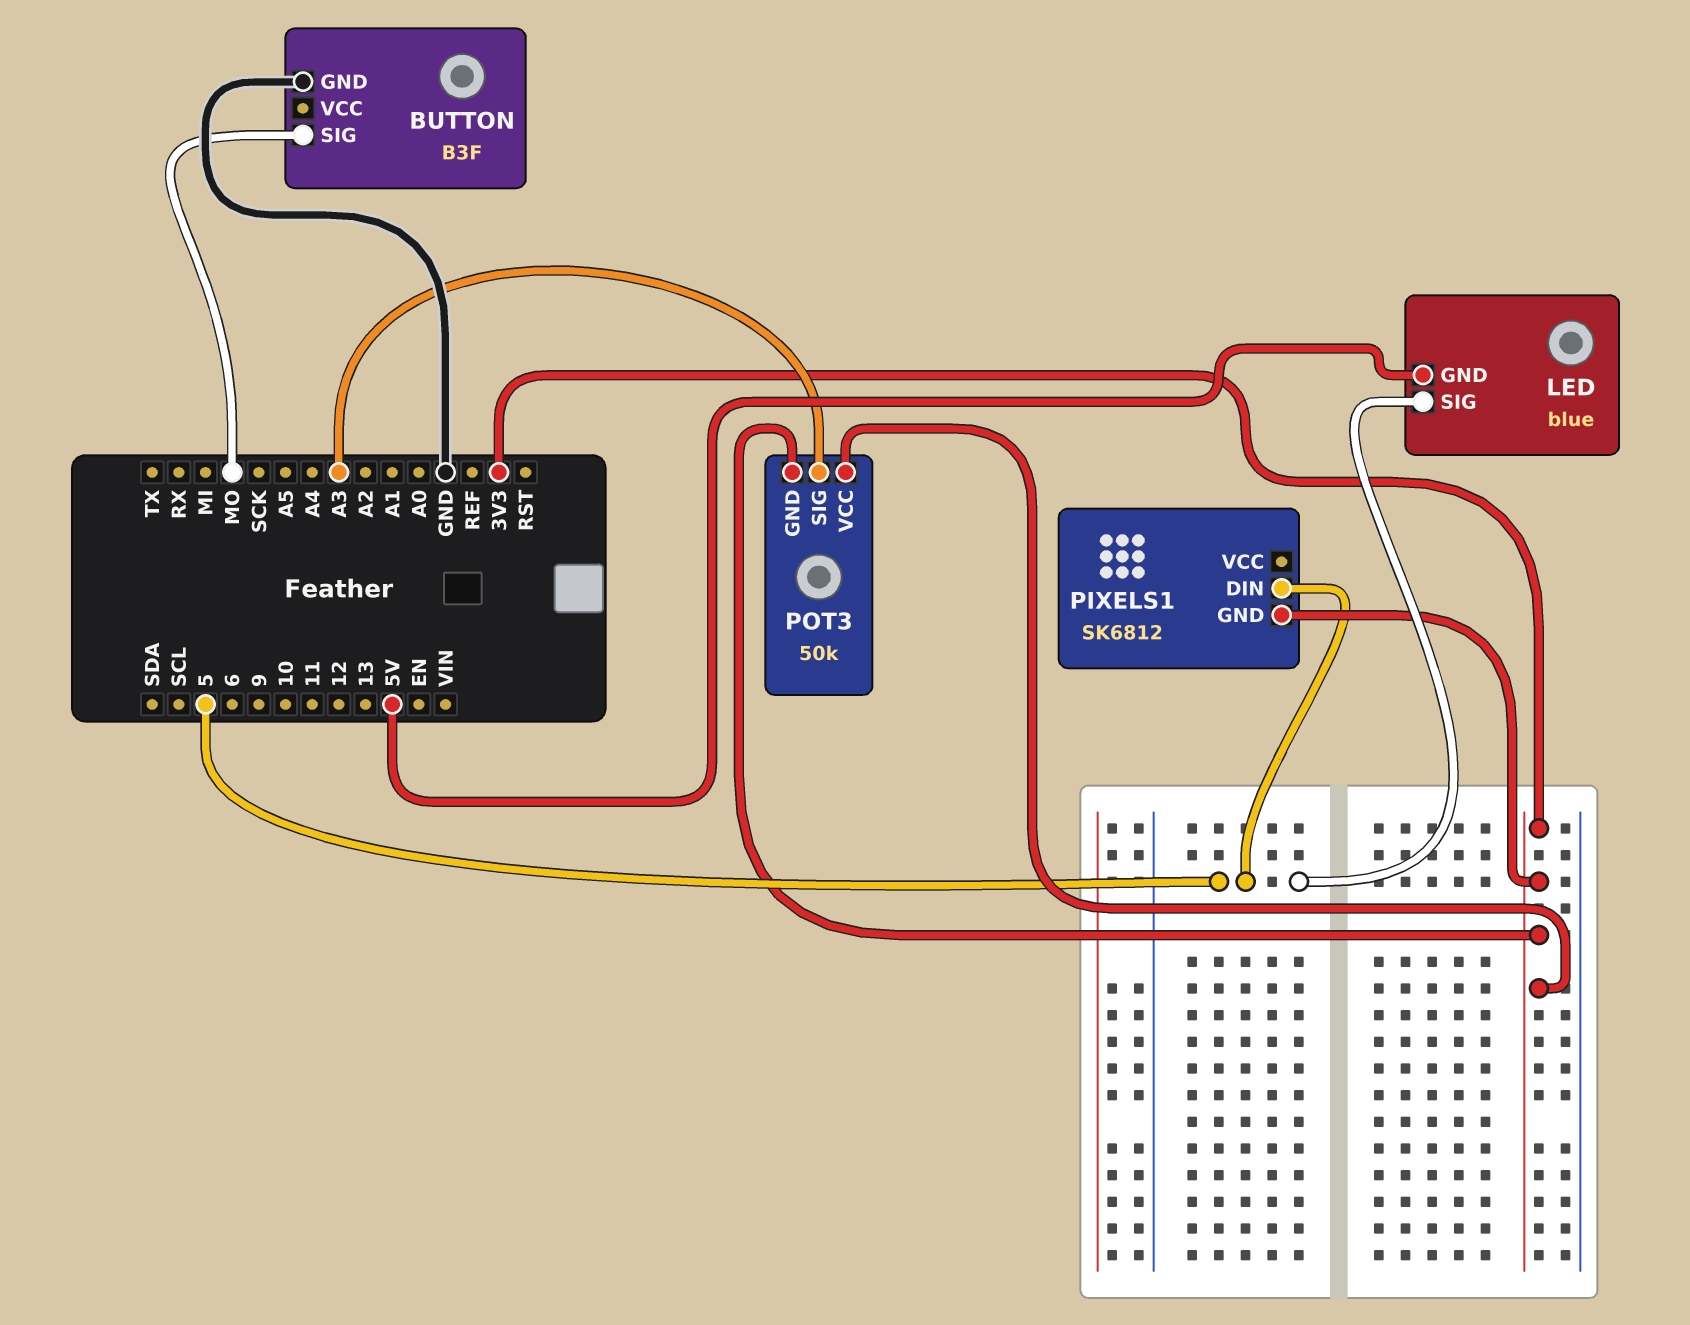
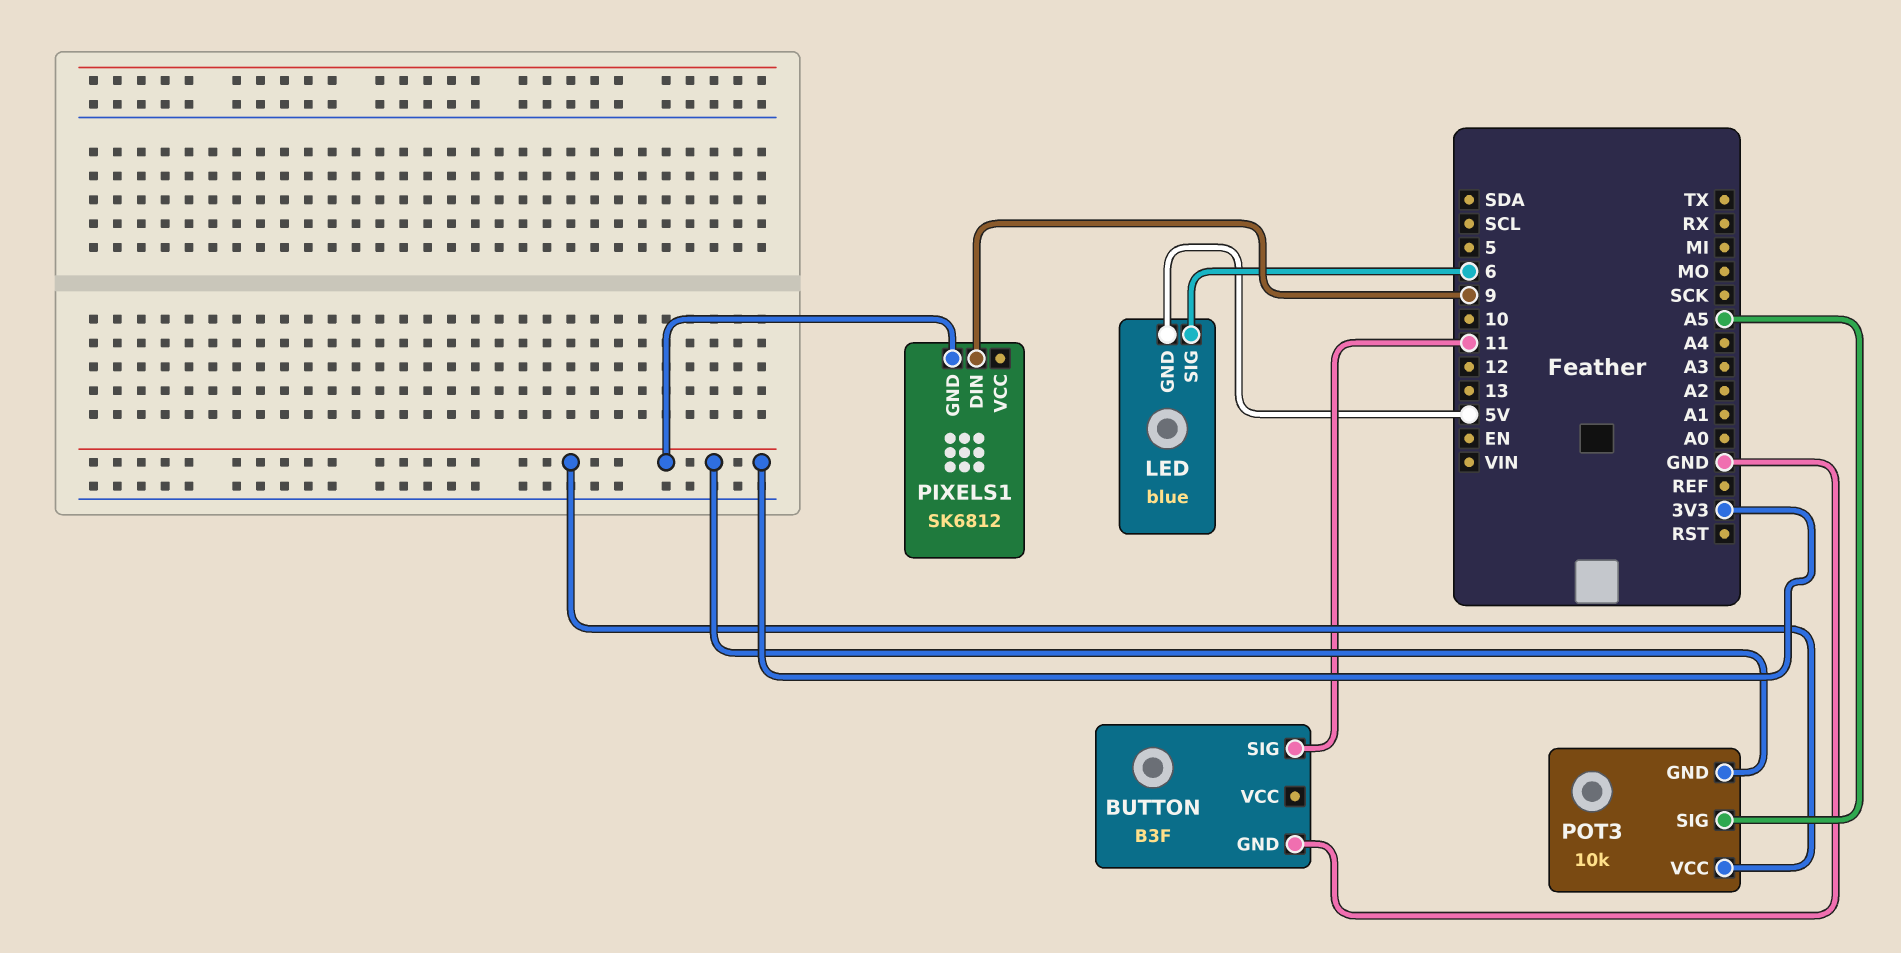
BUTTON pin SIG: MO -> 11
LED pin SIG: 5 -> 6
PIXELS1 pin DIN: 5 -> 9
POT3: 50k -> 10k
POT3 pin SIG: A3 -> A5

